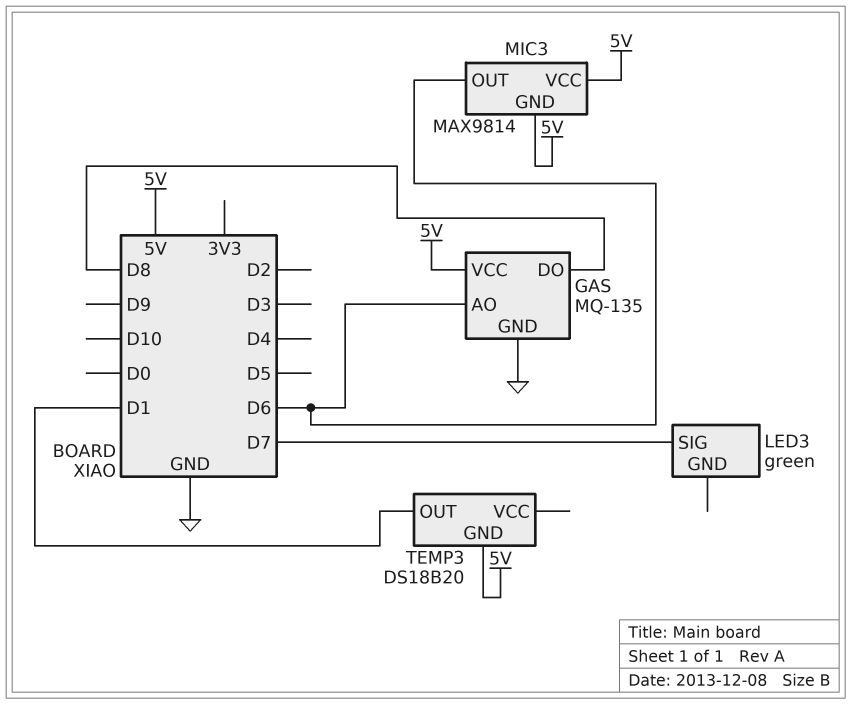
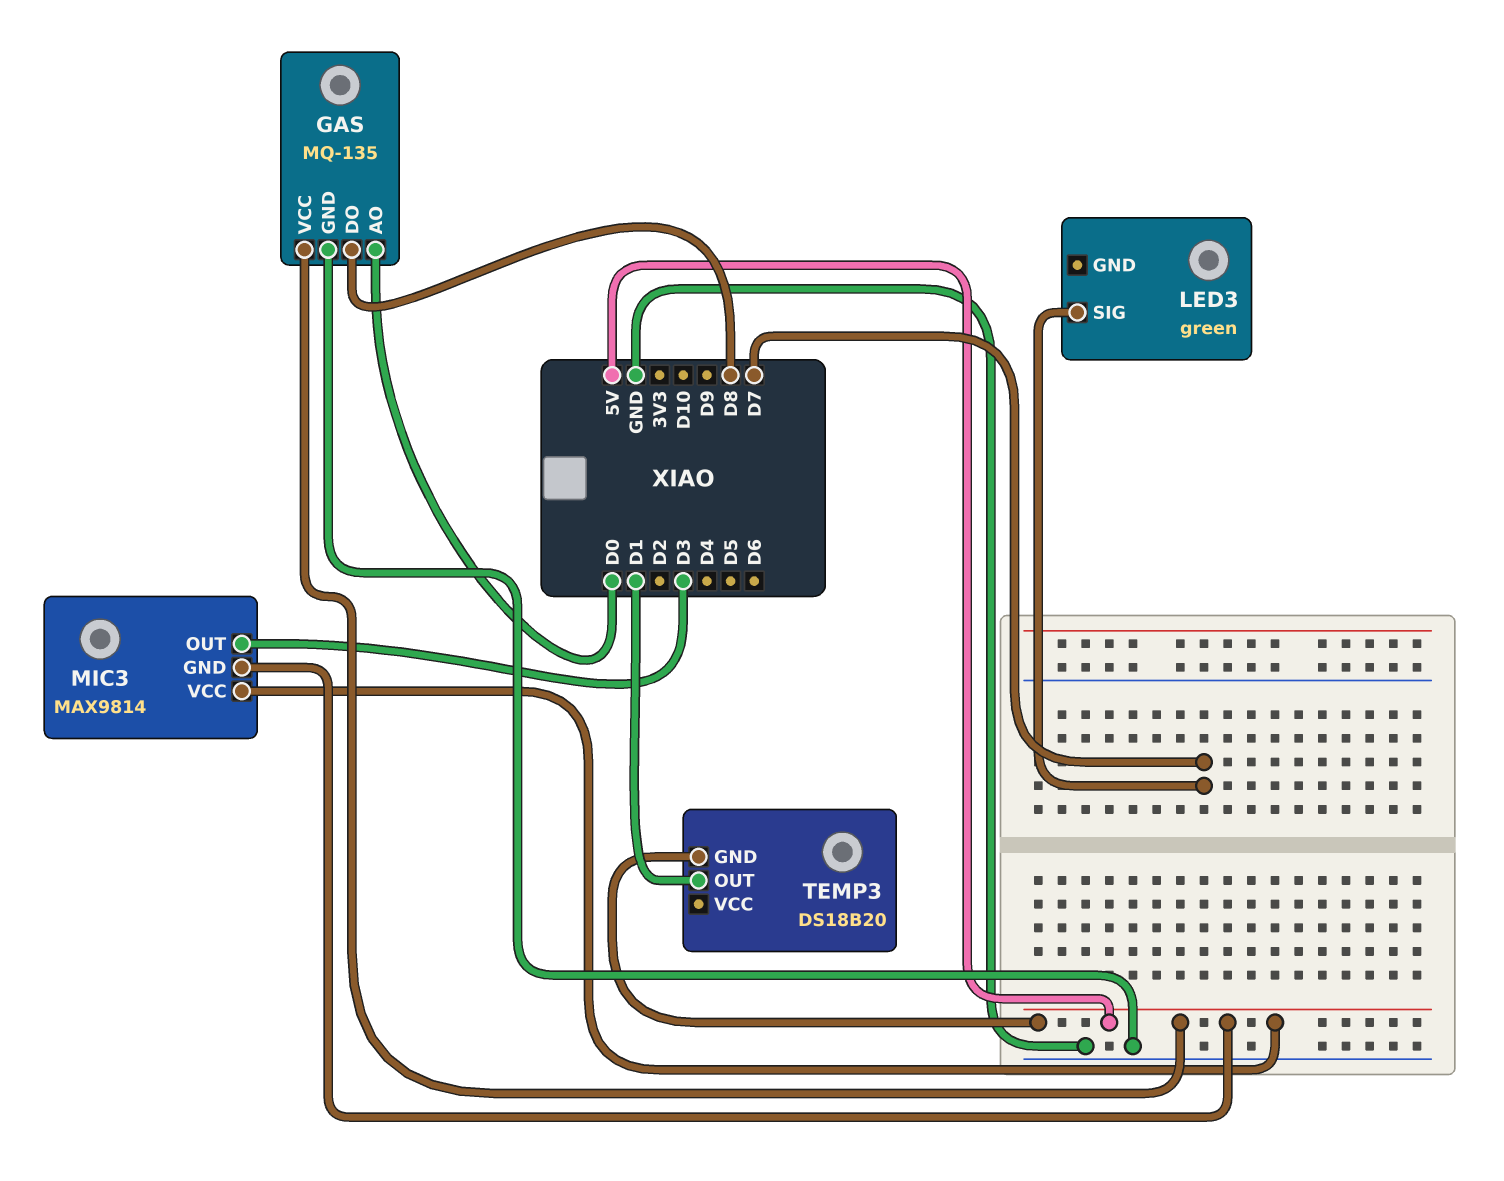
GAS pin AO: D6 -> D0
MIC3 pin OUT: D6 -> D3

